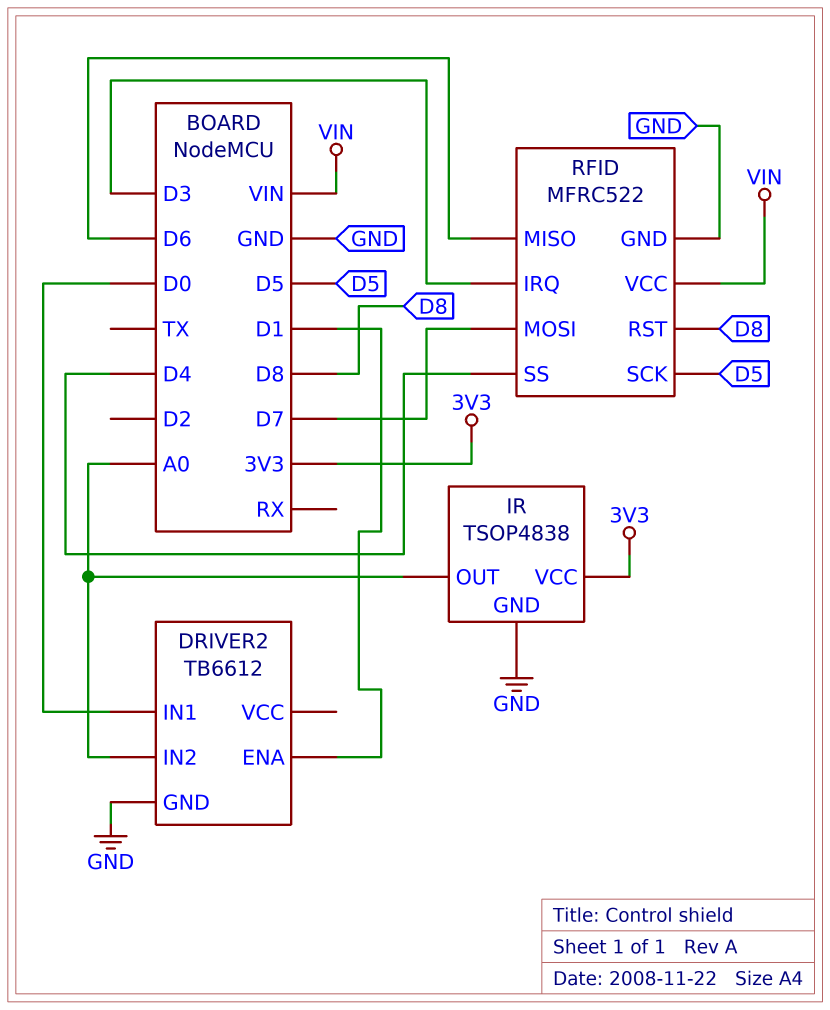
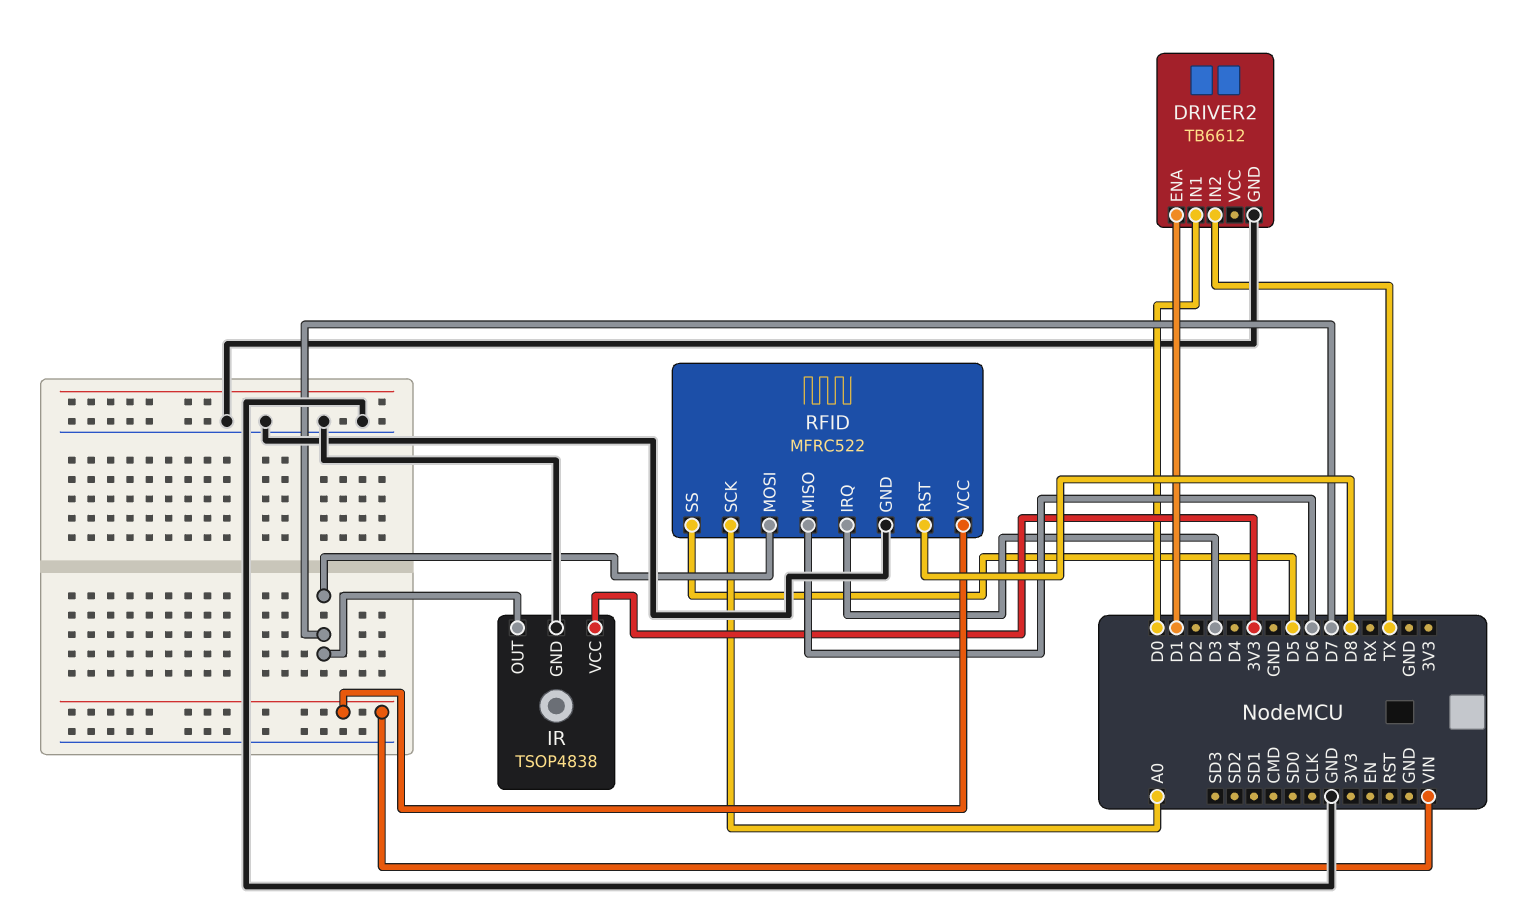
DRIVER2 pin IN2: A0 -> TX
IR pin OUT: A0 -> D7
RFID pin SCK: D5 -> A0
RFID pin SS: D4 -> D5

